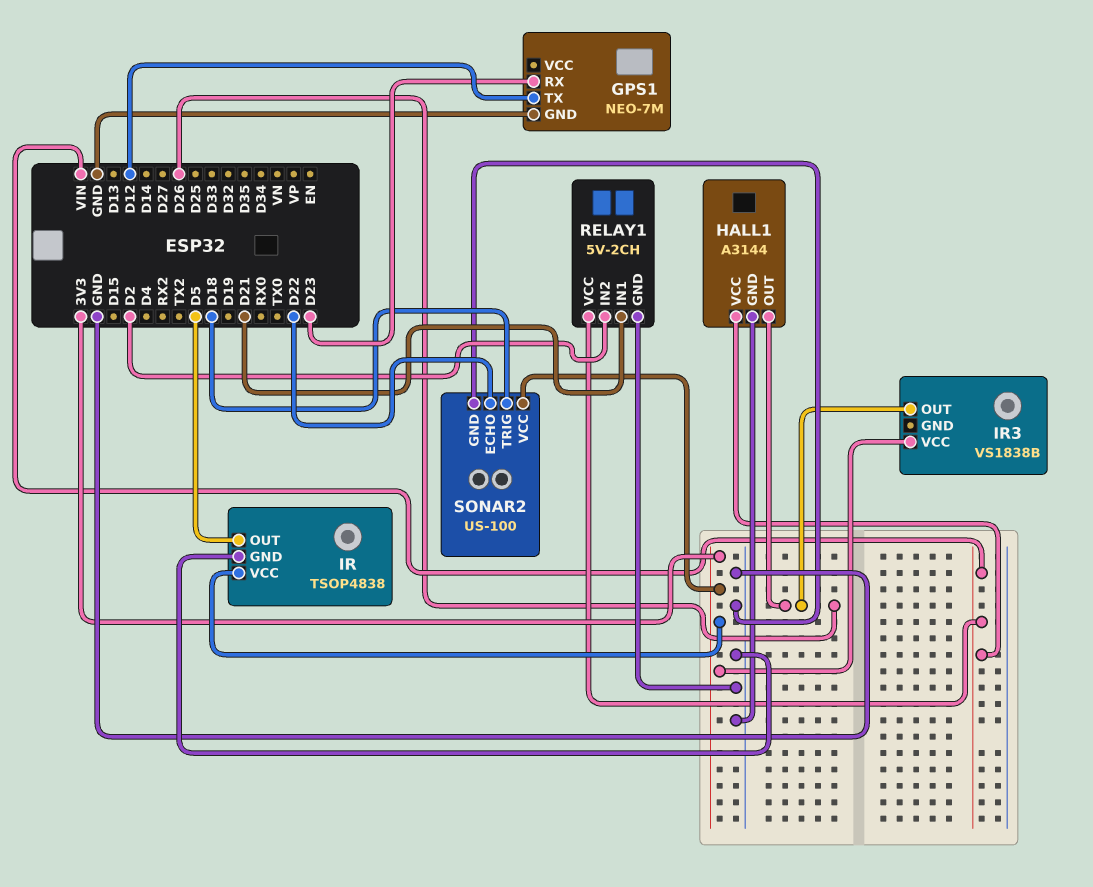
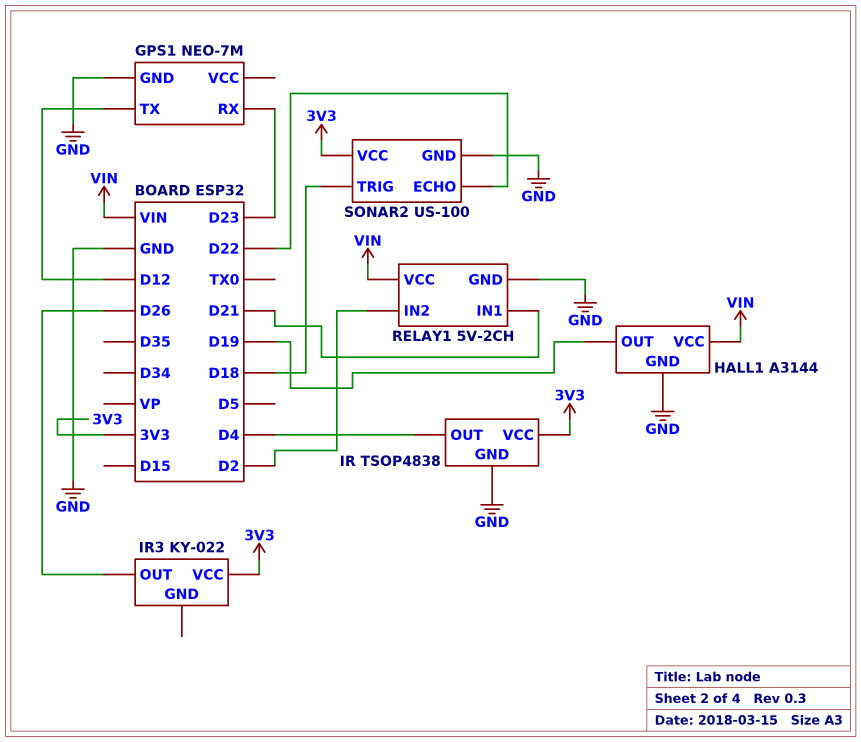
HALL1 pin OUT: D26 -> D19
IR pin OUT: D5 -> D4
IR3: VS1838B -> KY-022

